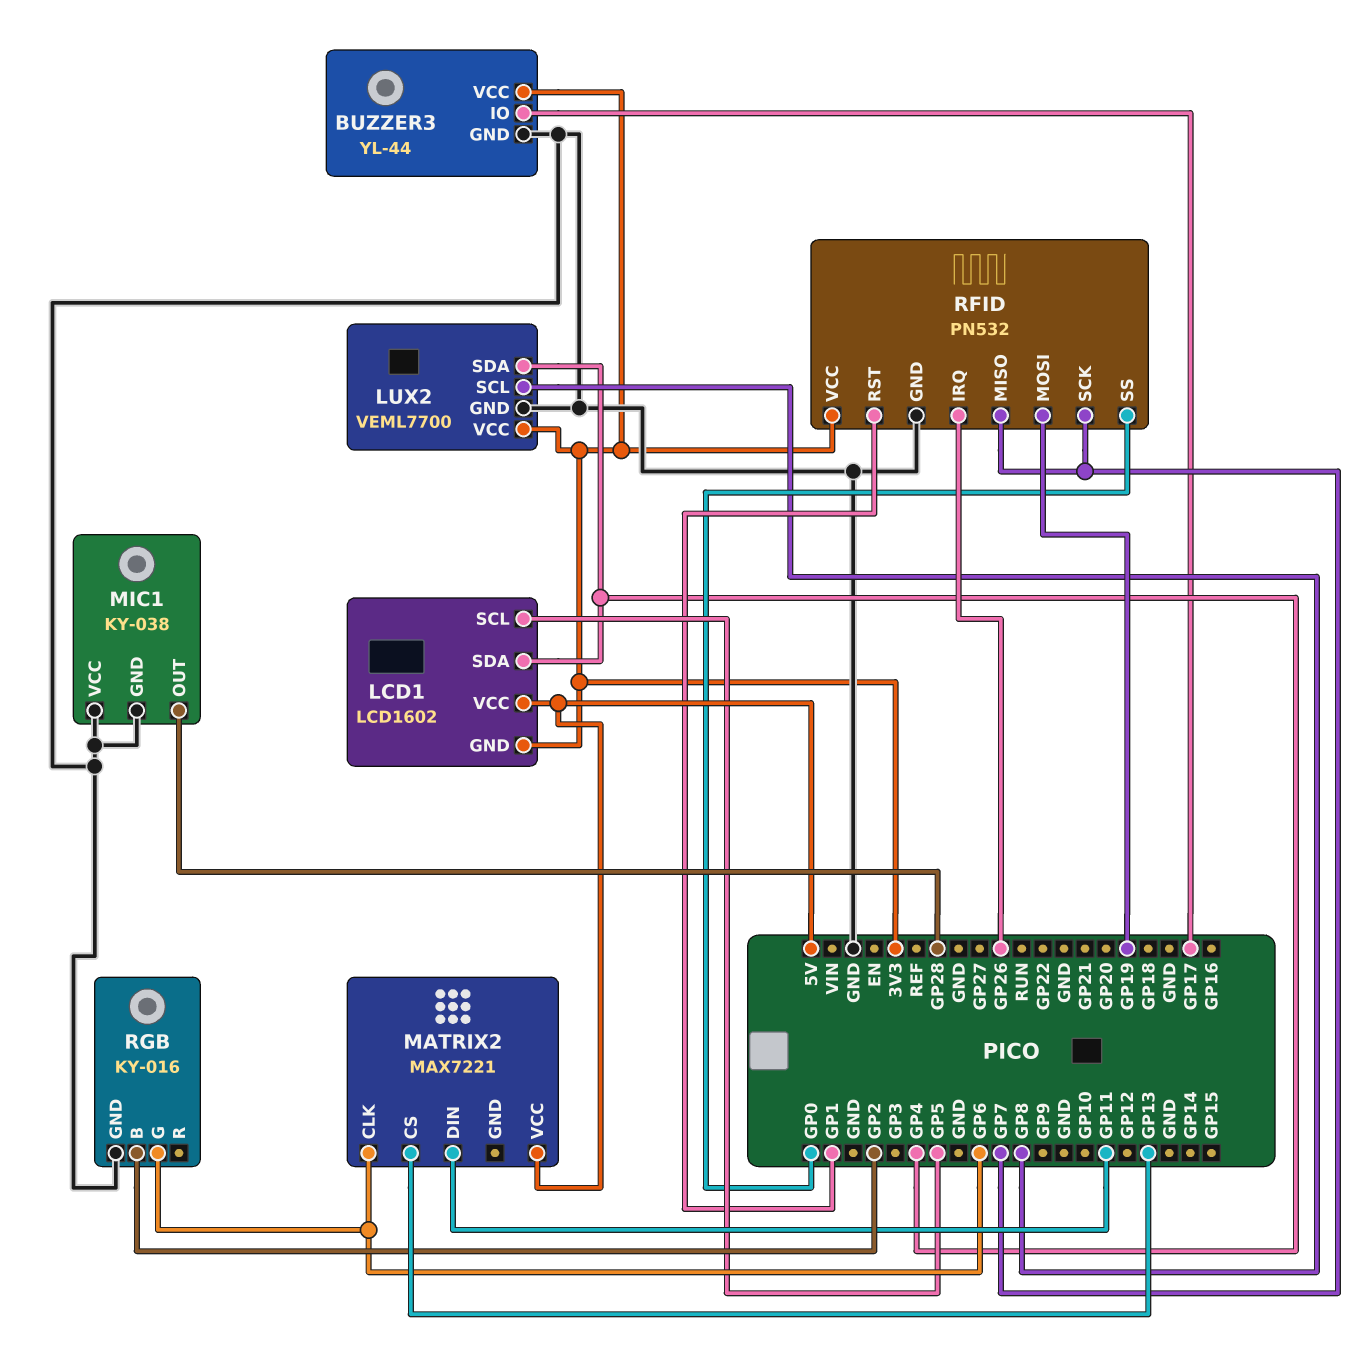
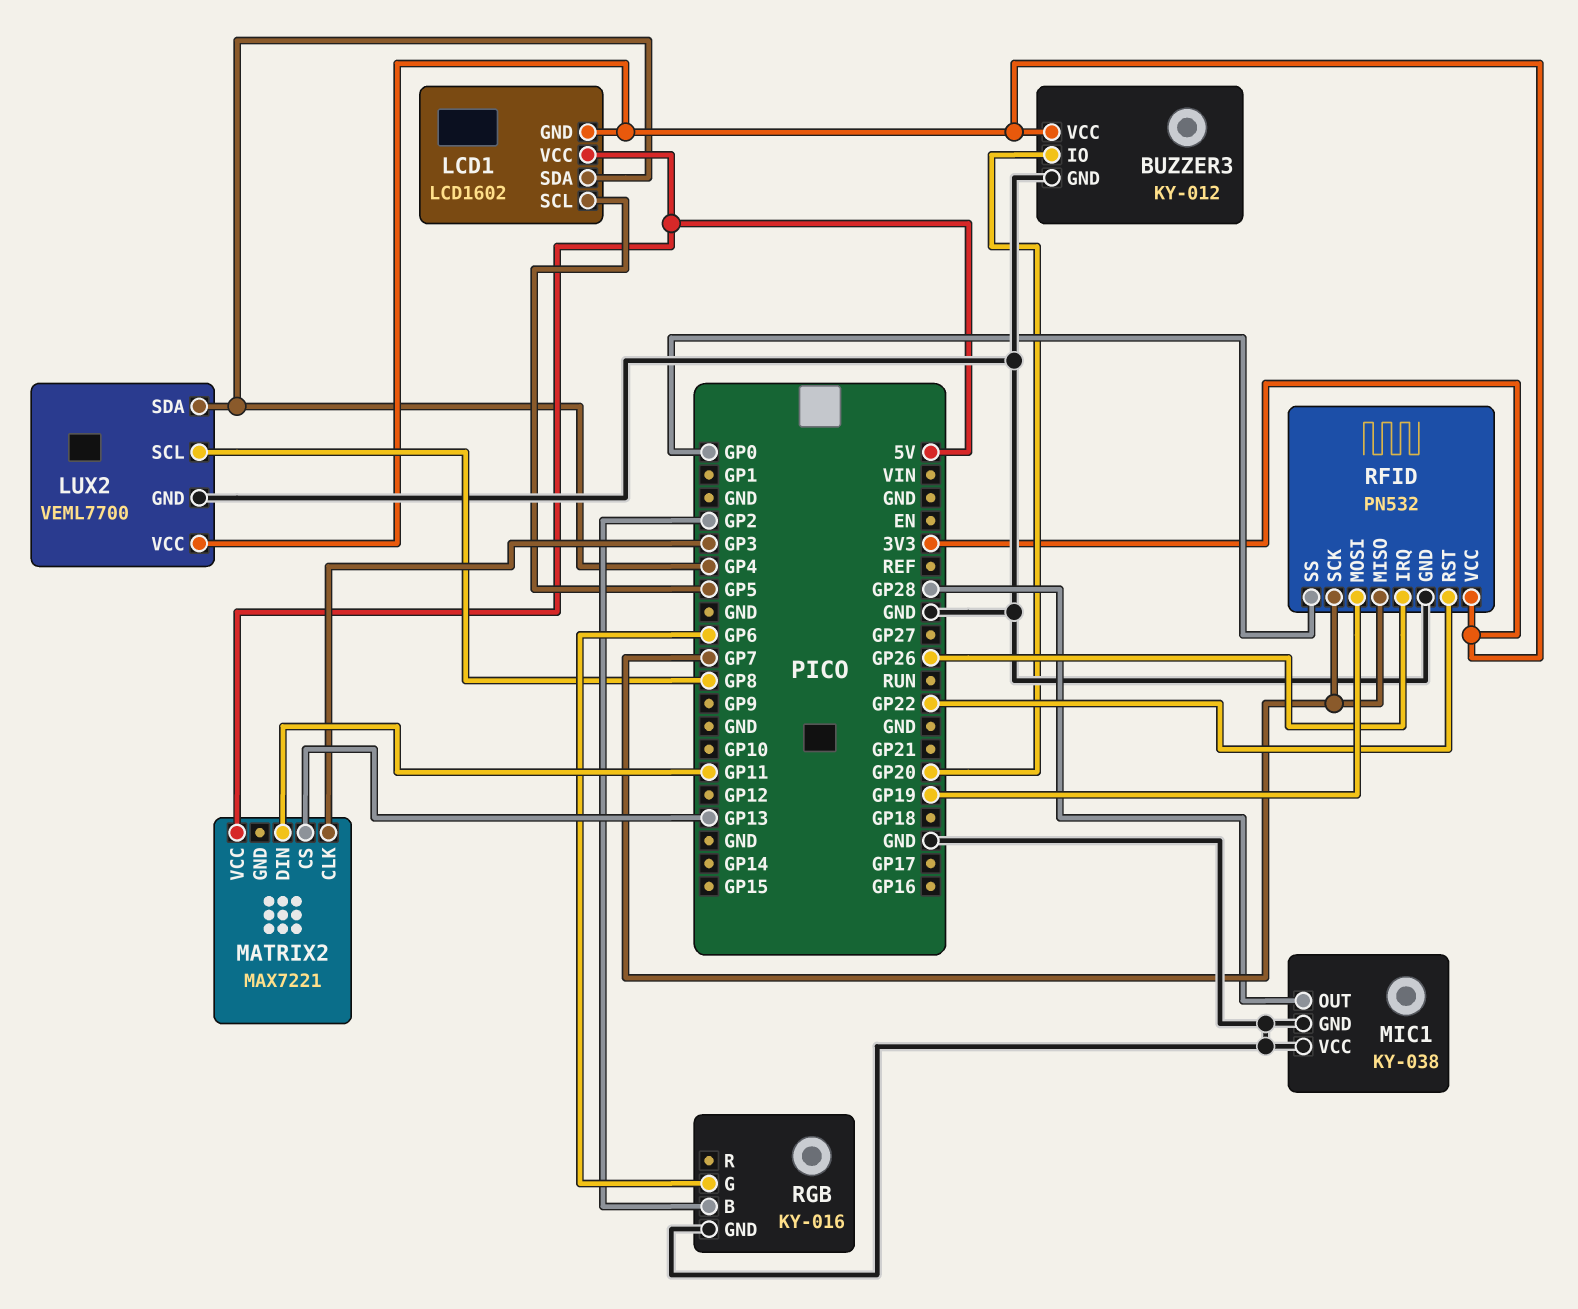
BUZZER3: YL-44 -> KY-012
BUZZER3 pin IO: GP17 -> GP20
MATRIX2 pin CLK: GP6 -> GP3
RFID pin RST: GP1 -> GP22

